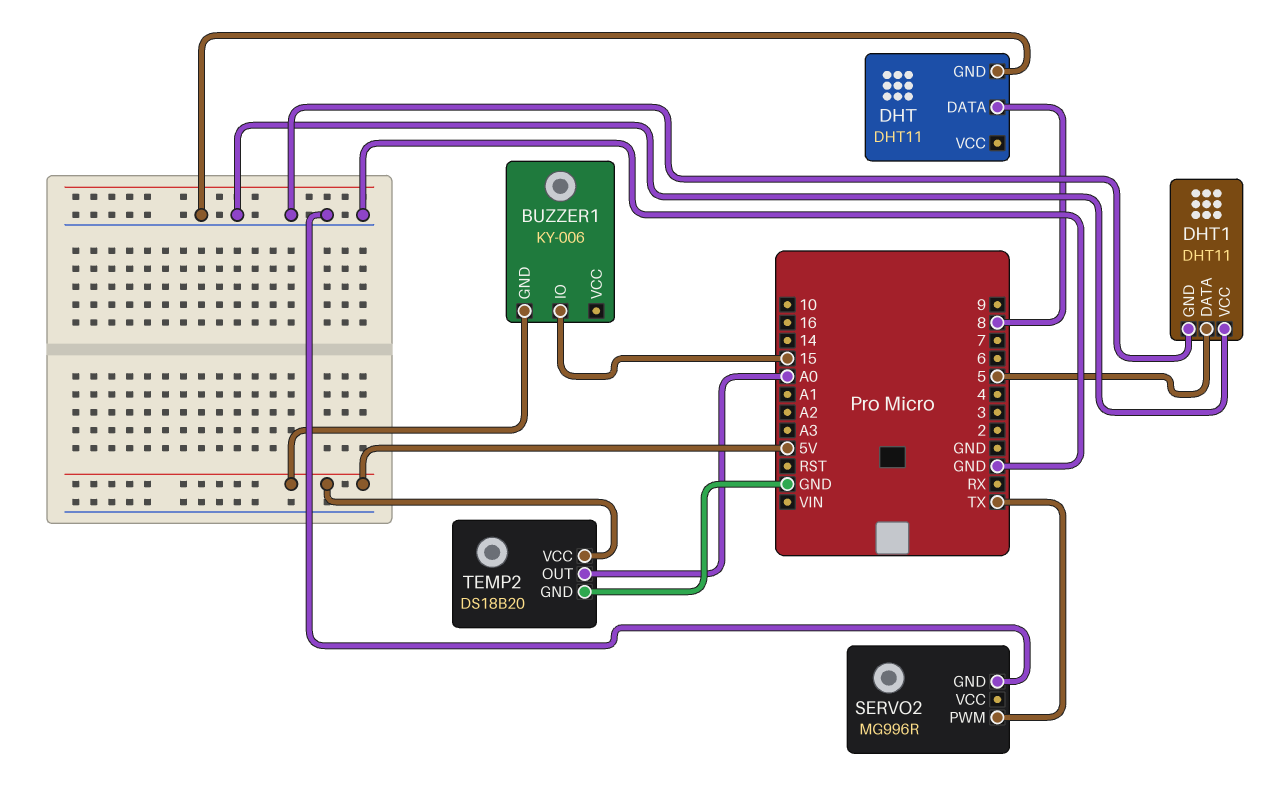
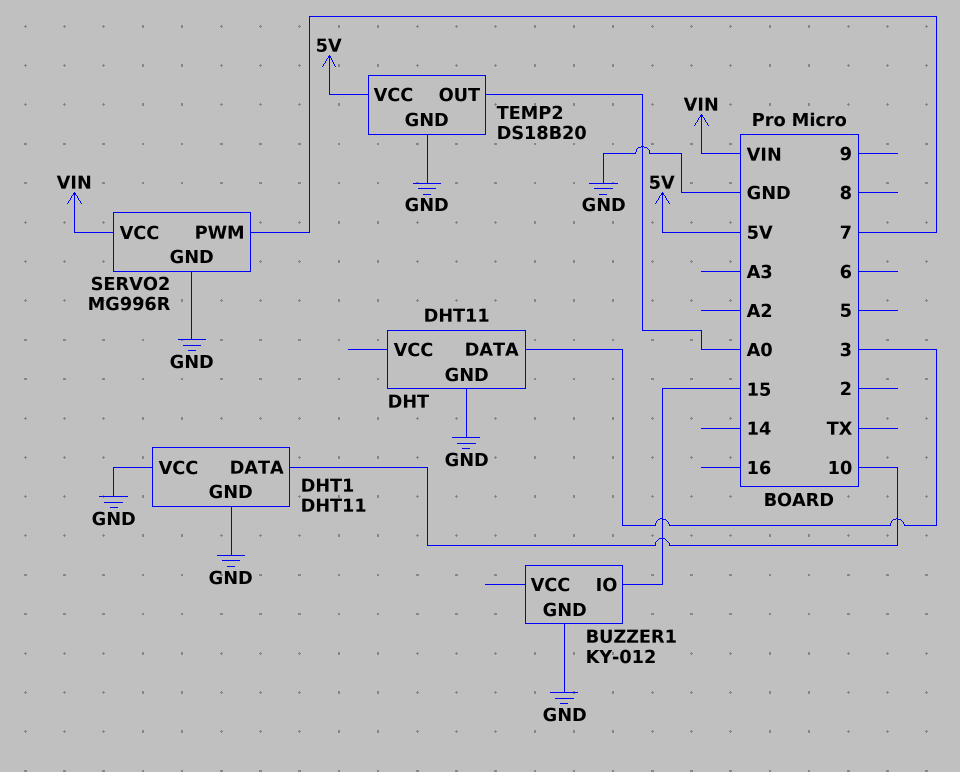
BUZZER1: KY-006 -> KY-012
BUZZER1 pin GND: 5V -> GND
DHT pin DATA: 8 -> 3
DHT1 pin DATA: 5 -> 10
SERVO2 pin PWM: TX -> 7
SERVO2 pin VCC: none -> VIN

